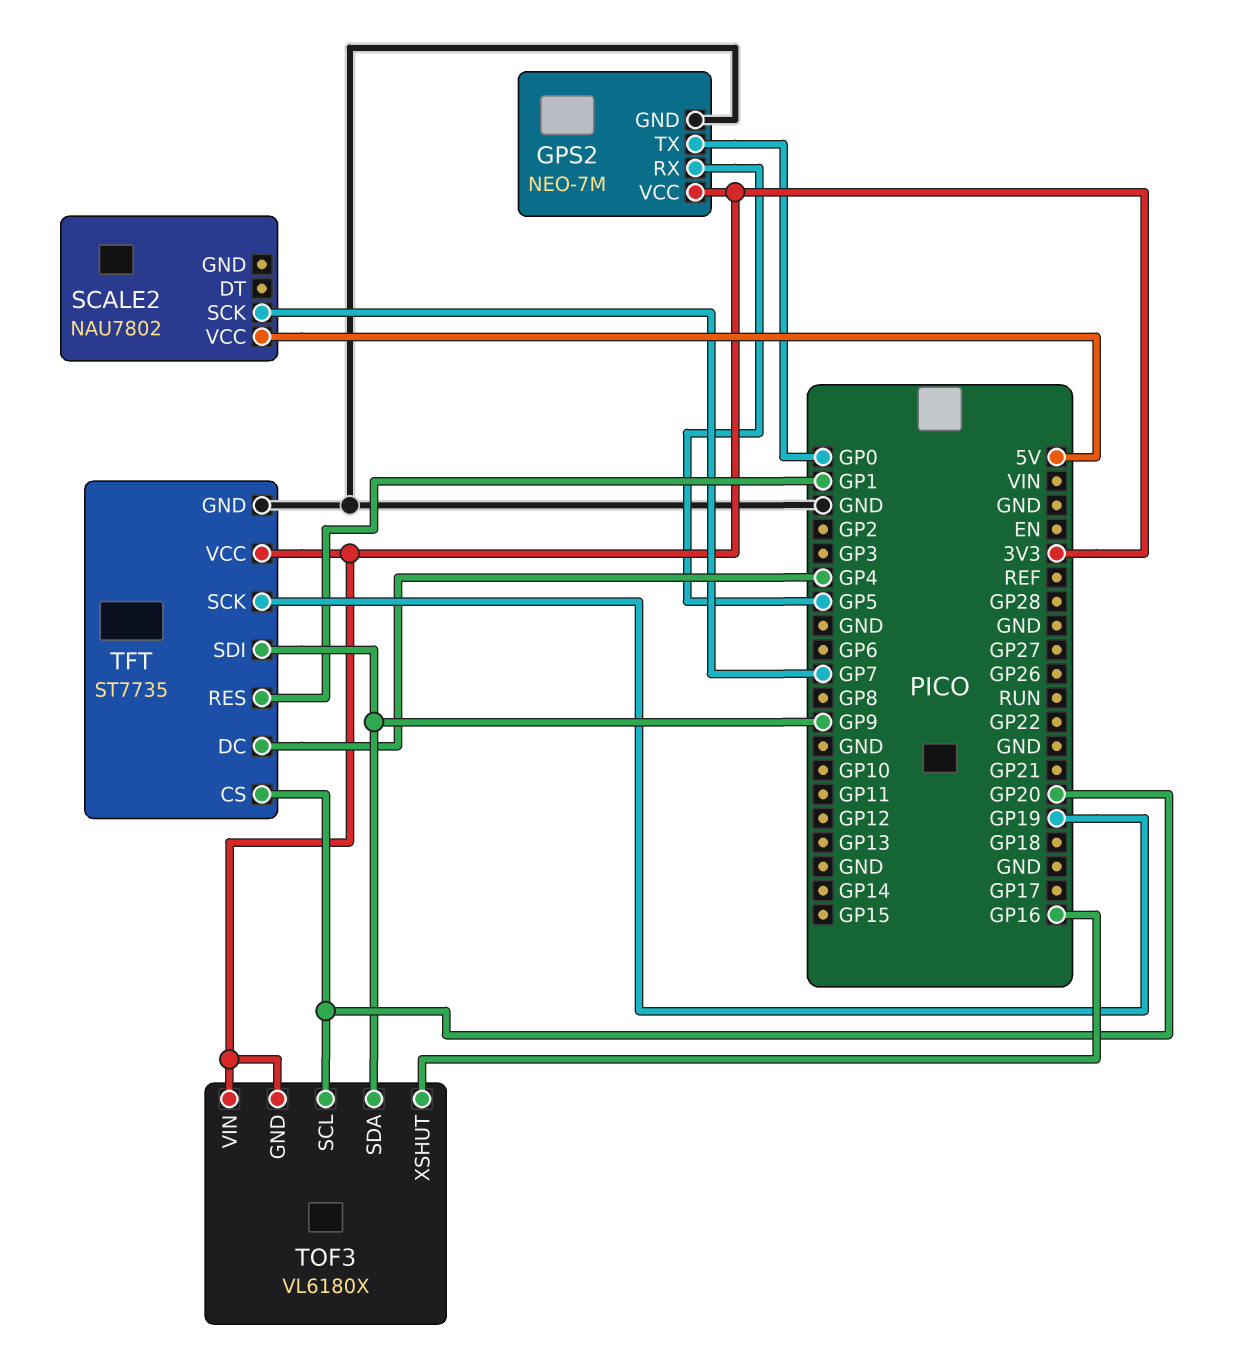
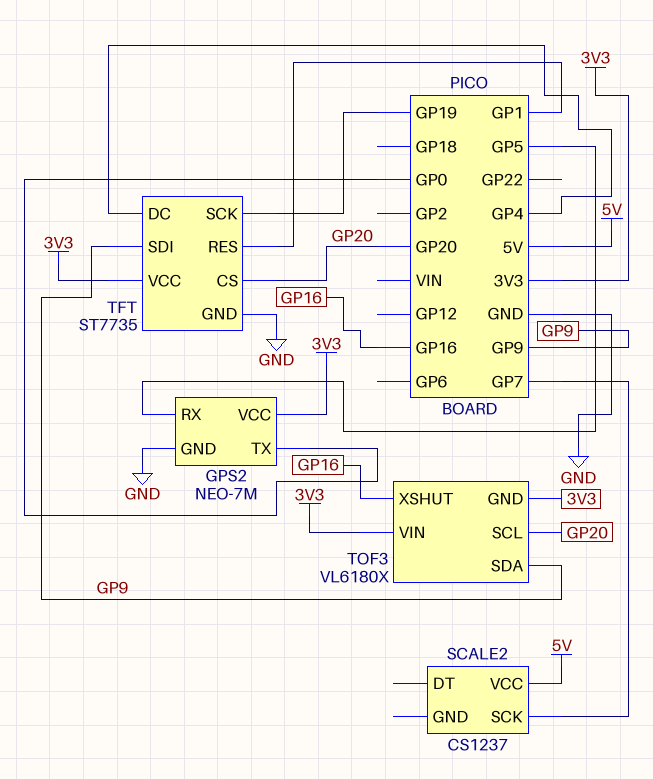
SCALE2: NAU7802 -> CS1237

